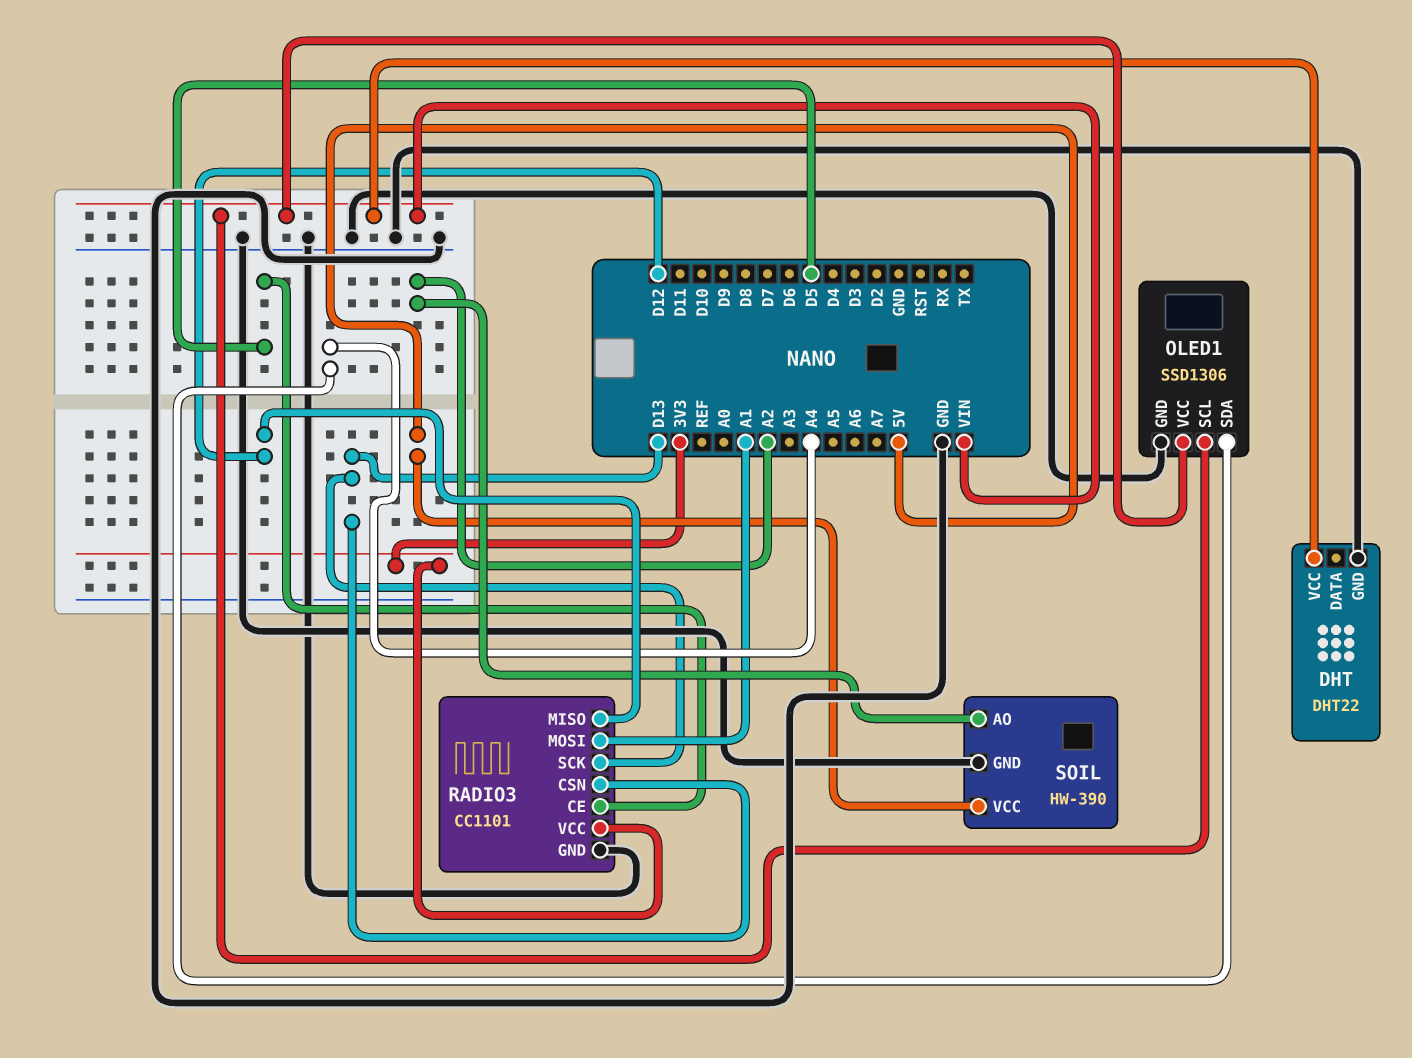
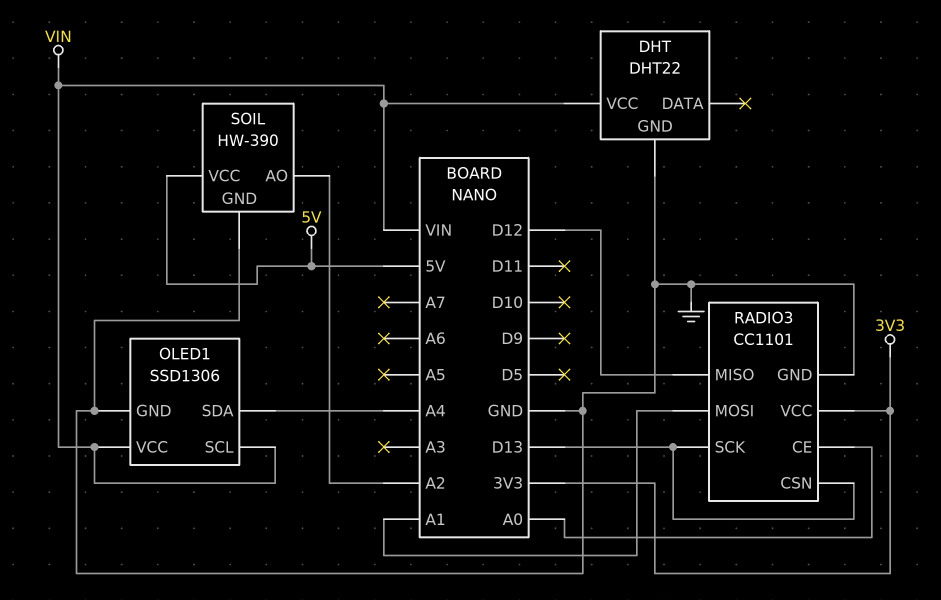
RADIO3 pin CE: D5 -> A0

